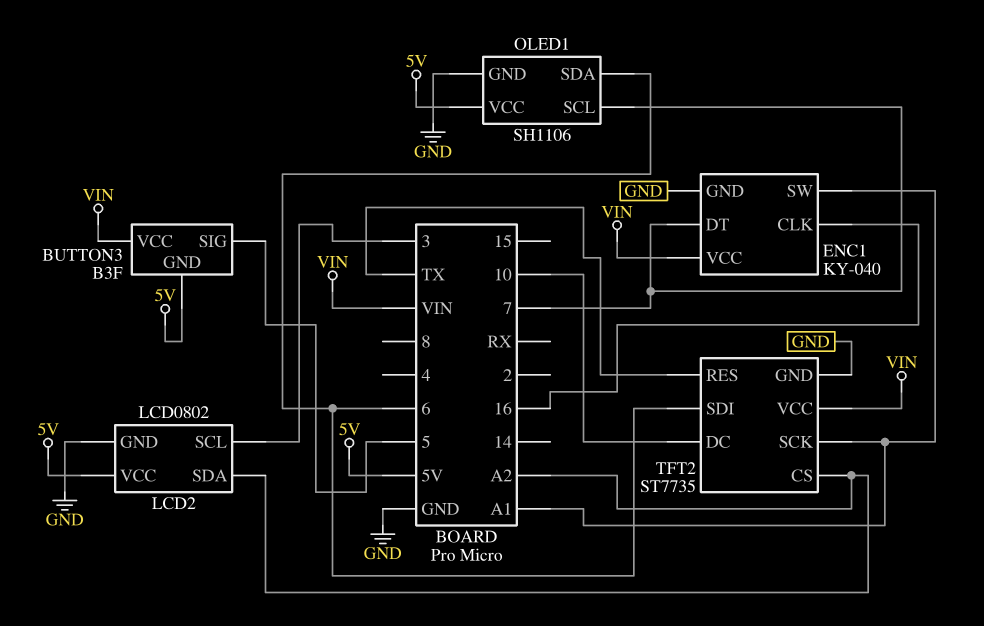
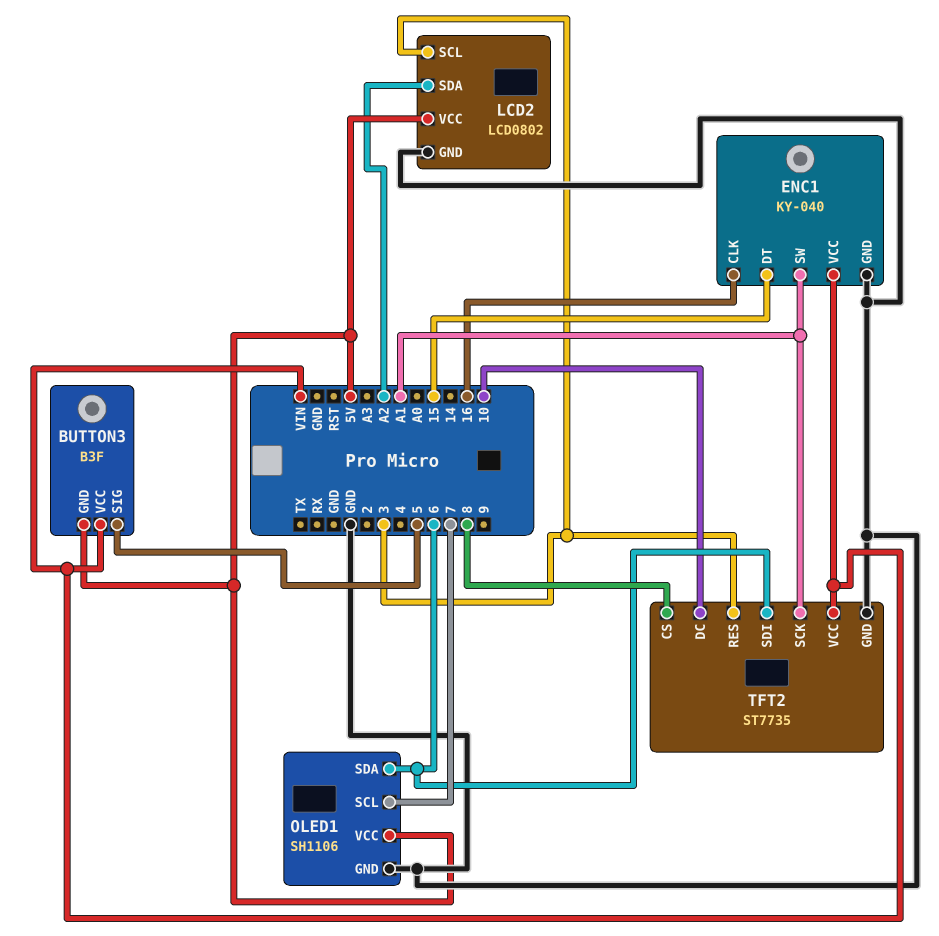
ENC1 pin DT: 7 -> 15
TFT2 pin CS: A2 -> 8
TFT2 pin RES: TX -> 3

